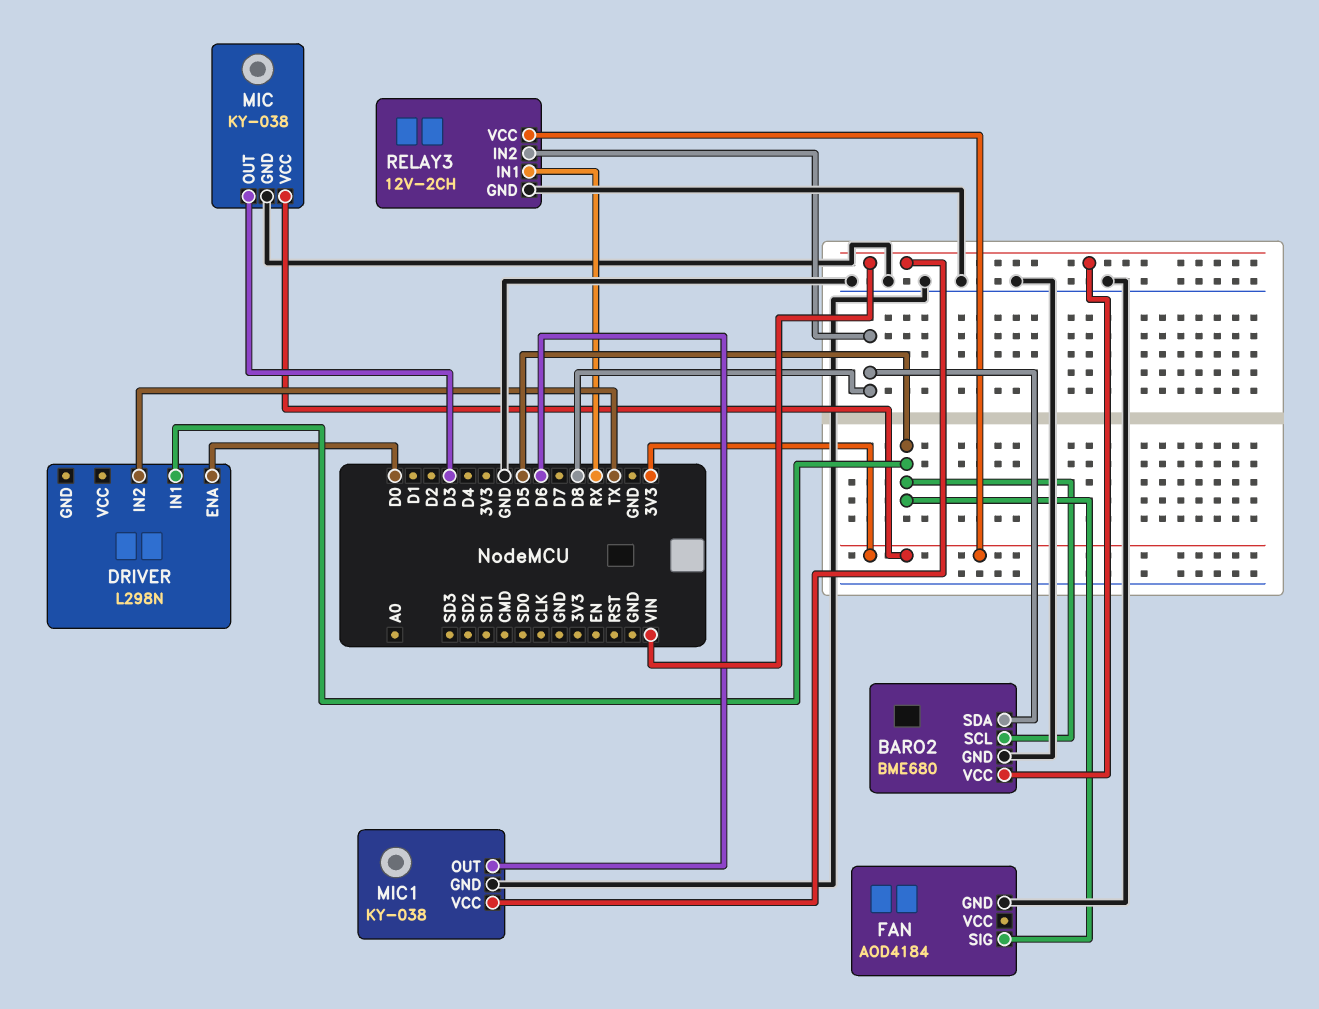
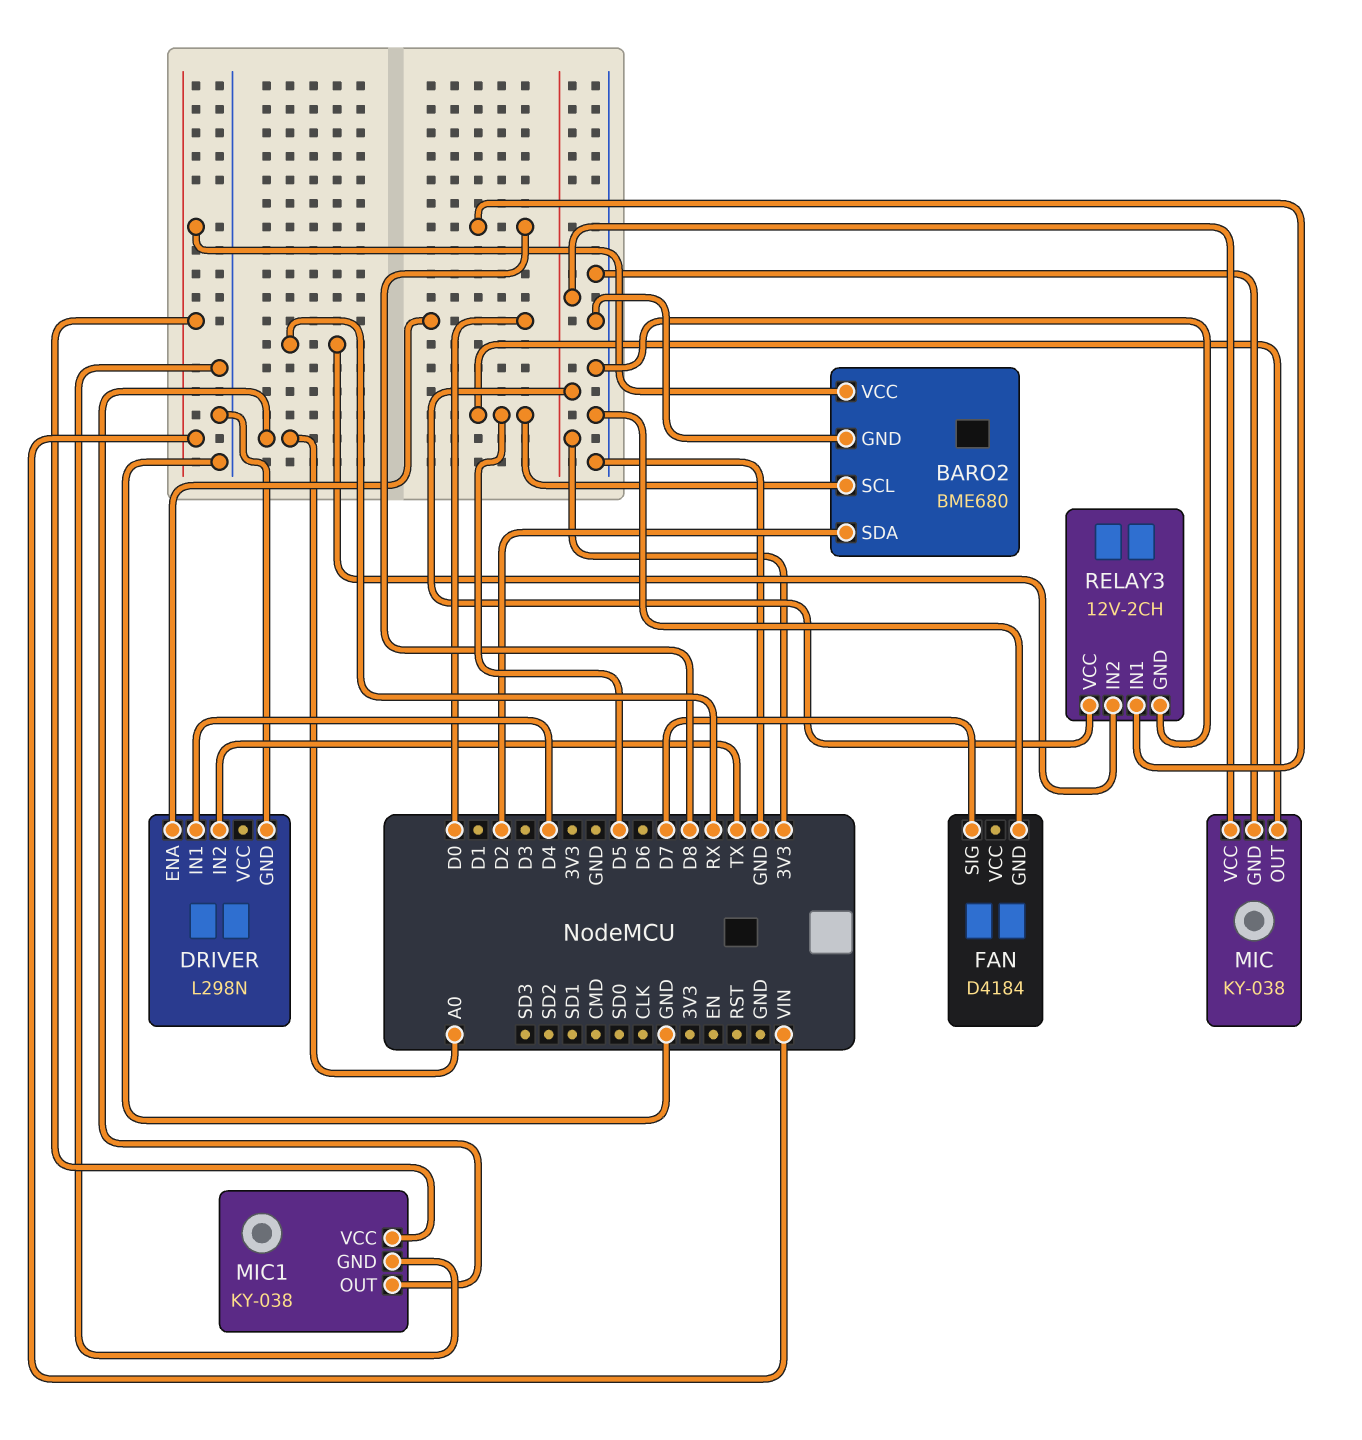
BARO2 pin SDA: D8 -> D2
DRIVER pin GND: none -> GND
DRIVER pin IN1: D5 -> D4
FAN: AOD4184 -> D4184
FAN pin SIG: D5 -> D7
MIC pin OUT: D3 -> D5
MIC1 pin OUT: D6 -> A0
RELAY3 pin IN1: RX -> D8
RELAY3 pin IN2: D8 -> RX

